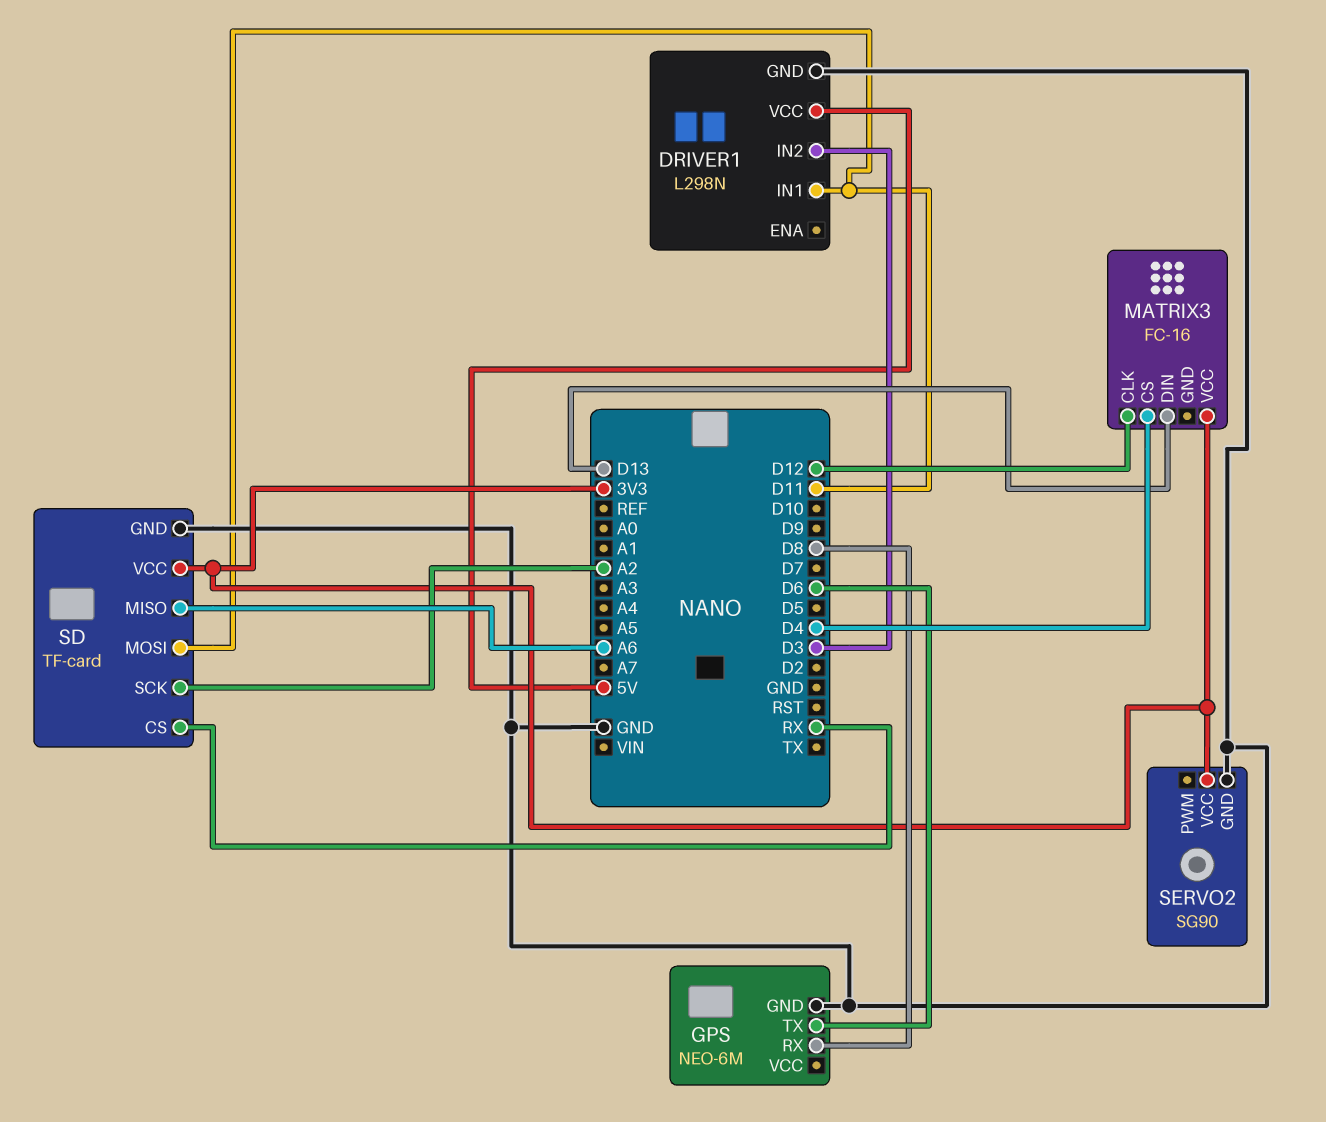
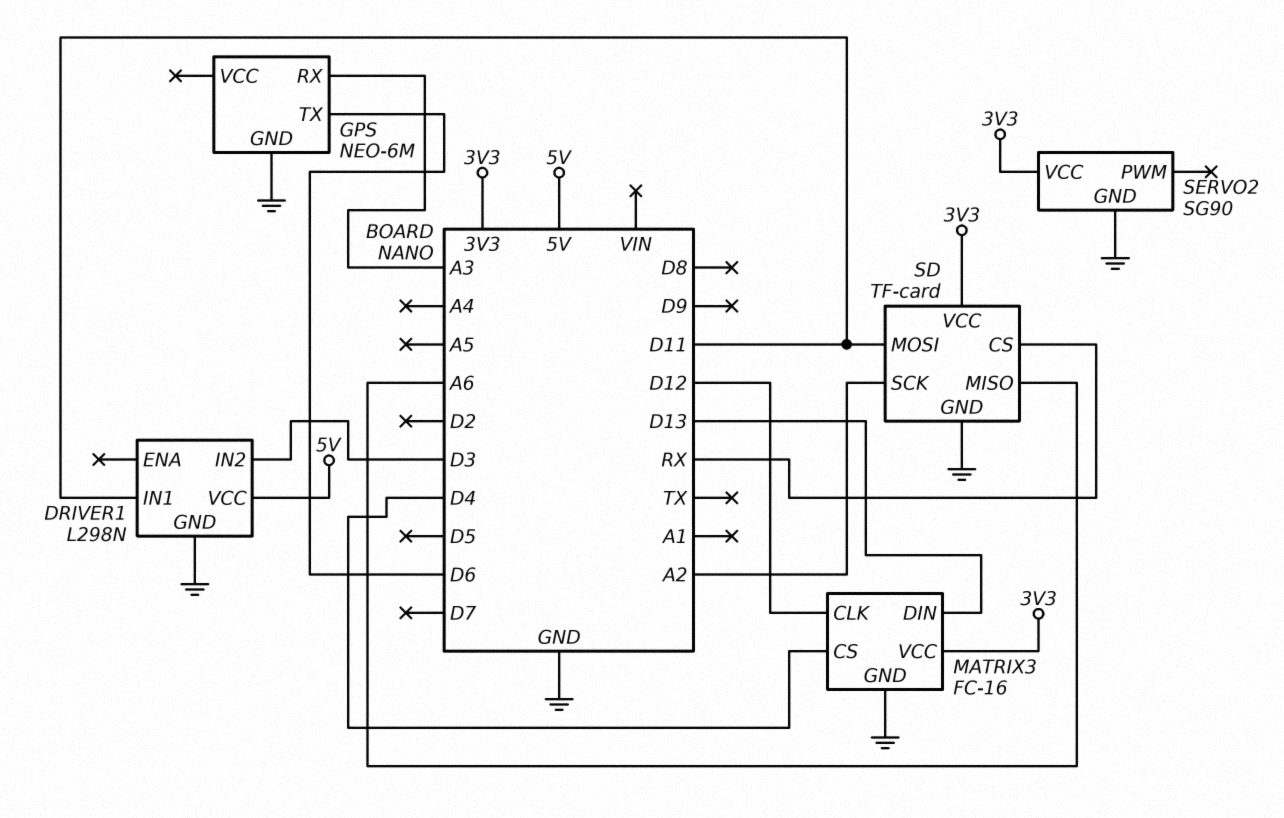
GPS pin RX: D8 -> A3
MATRIX3 pin GND: none -> GND

